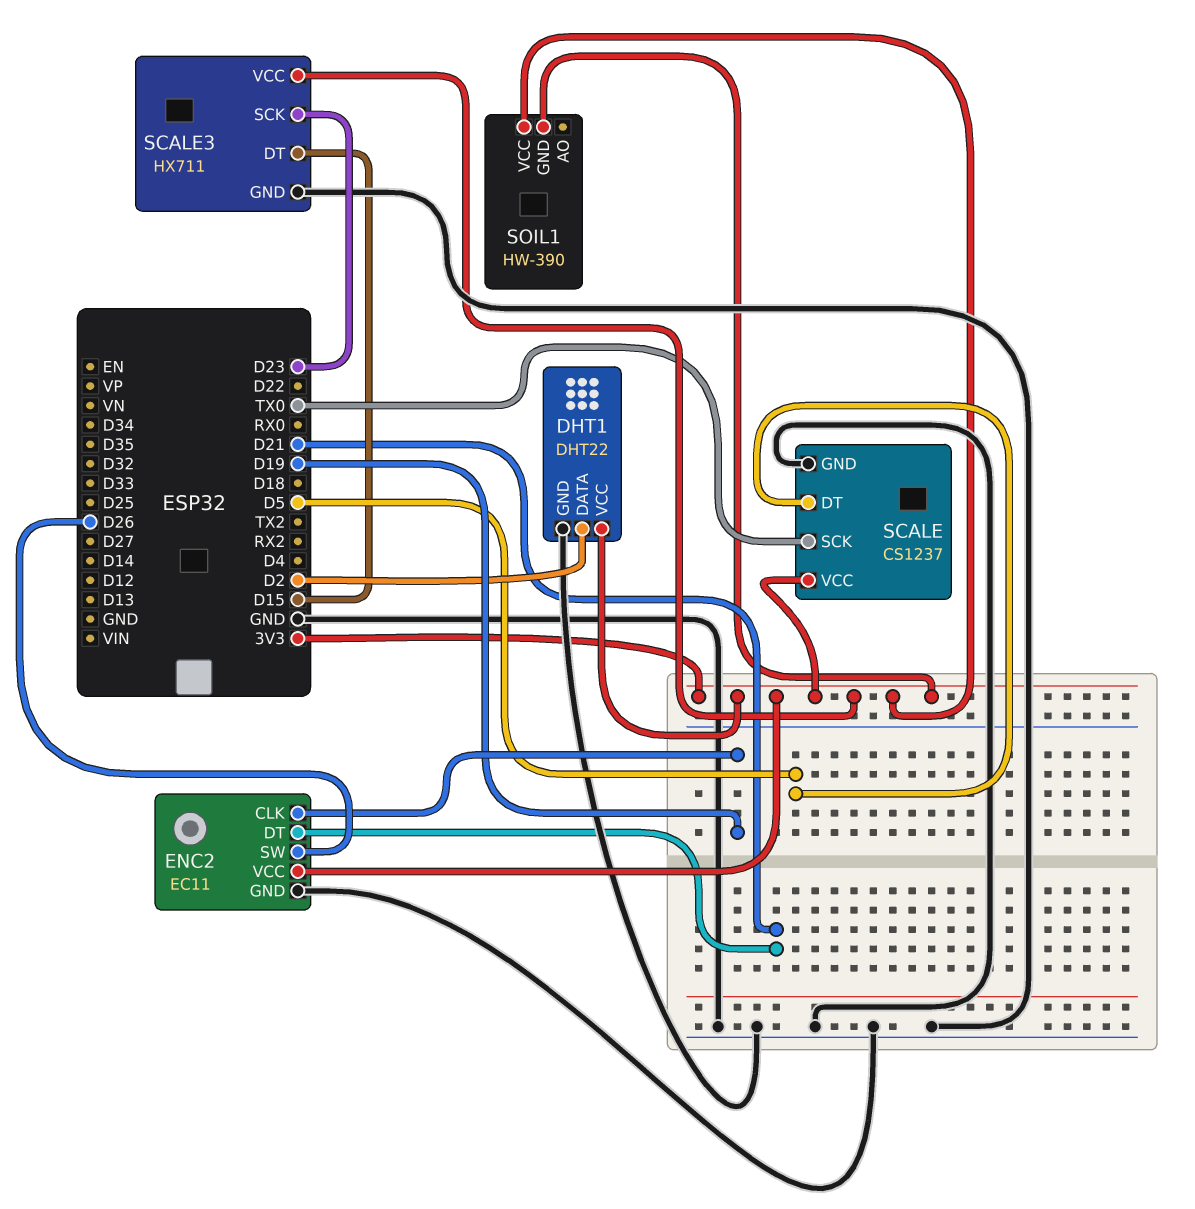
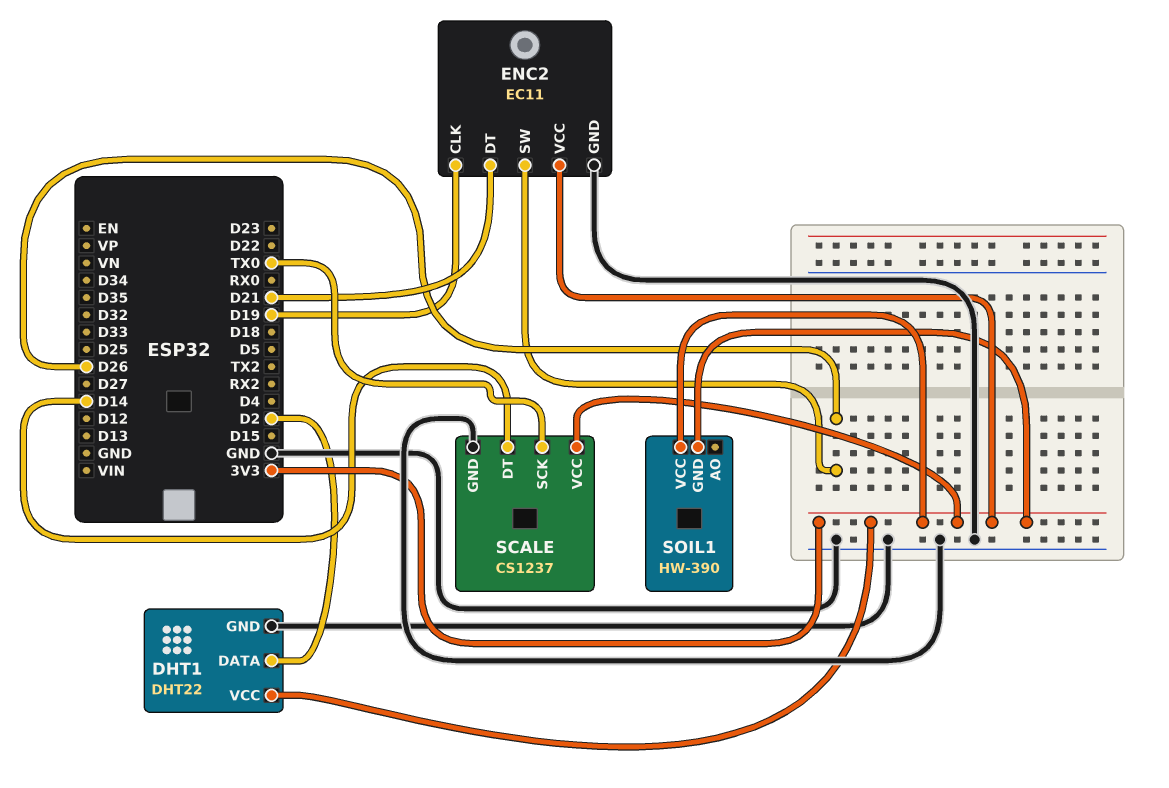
SCALE pin DT: D5 -> D14
SCALE3: HX711 -> none
SCALE3 pin DT: D15 -> none
SCALE3 pin GND: GND -> none
SCALE3 pin SCK: D23 -> none
SCALE3 pin VCC: 3V3 -> none

